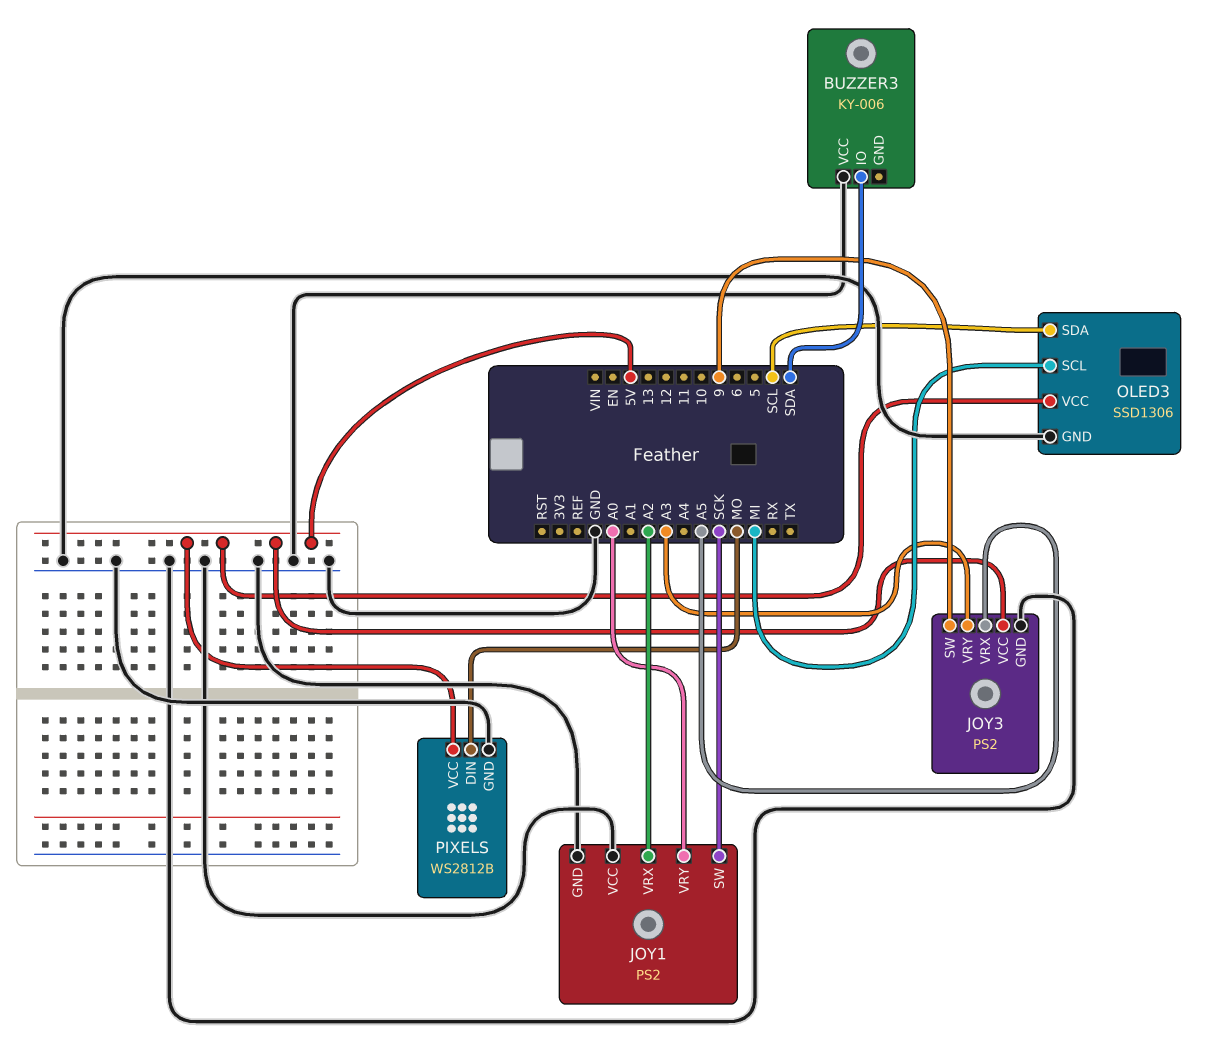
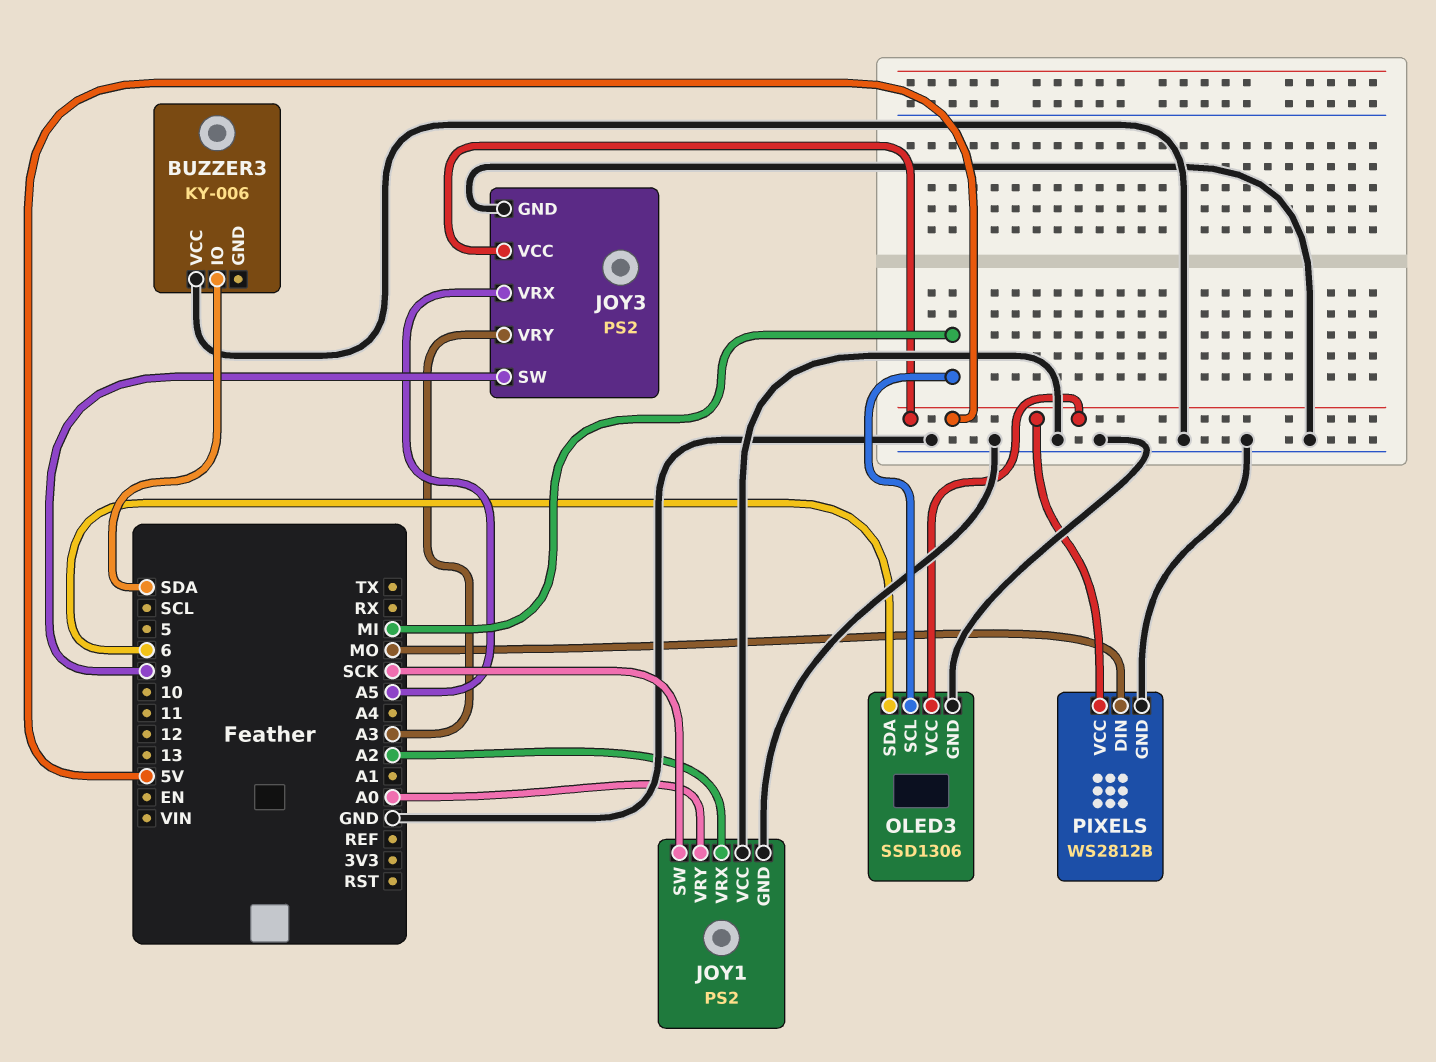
OLED3 pin SDA: SCL -> 6

